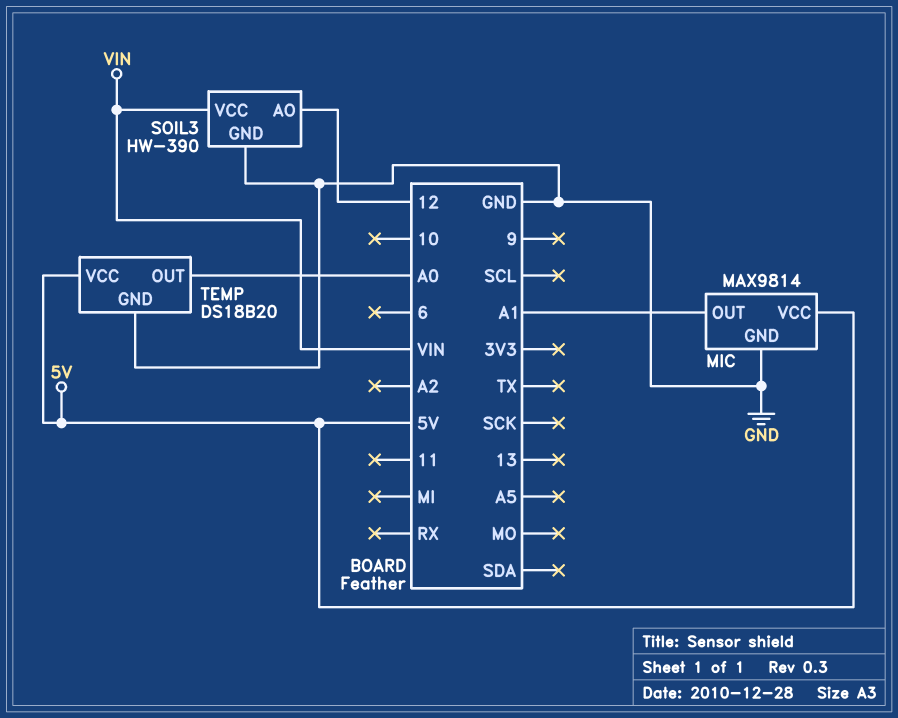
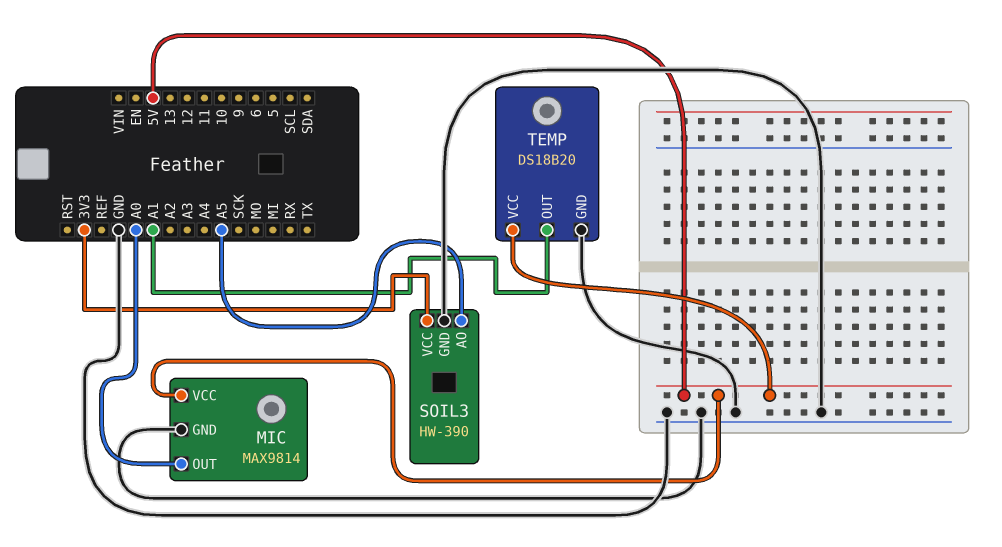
MIC pin OUT: A1 -> A0
SOIL3 pin AO: 12 -> A5
SOIL3 pin VCC: VIN -> 3V3
TEMP pin OUT: A0 -> A1

